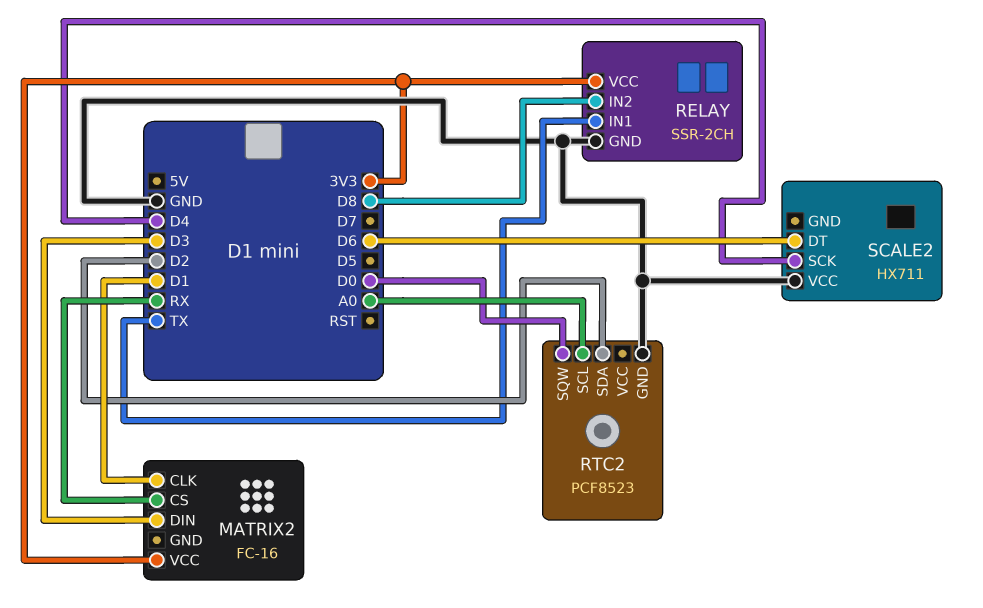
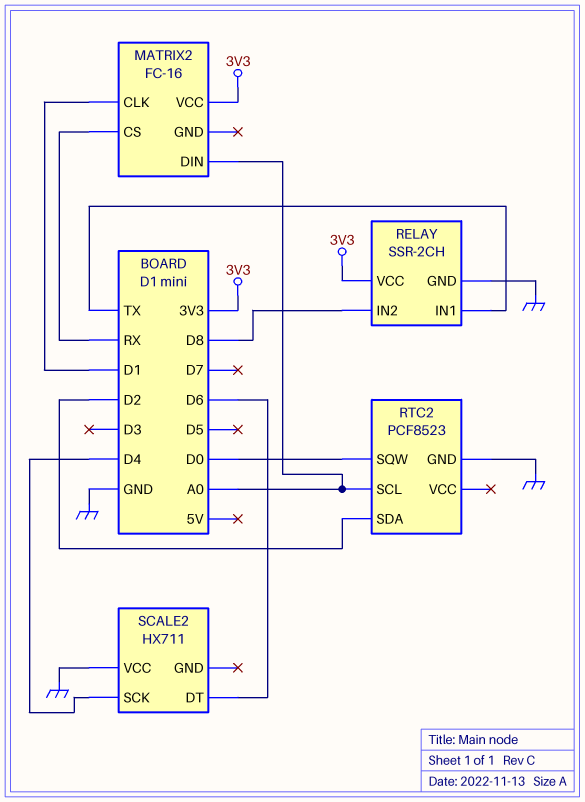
MATRIX2 pin DIN: D3 -> A0

